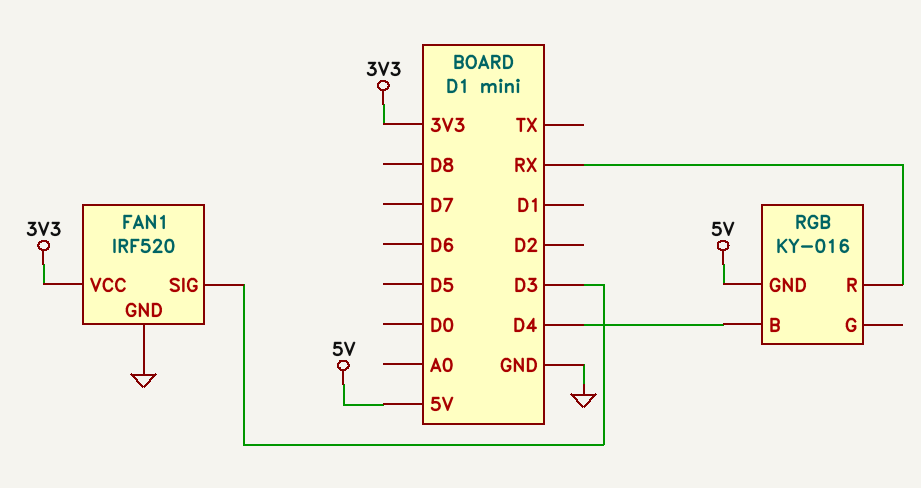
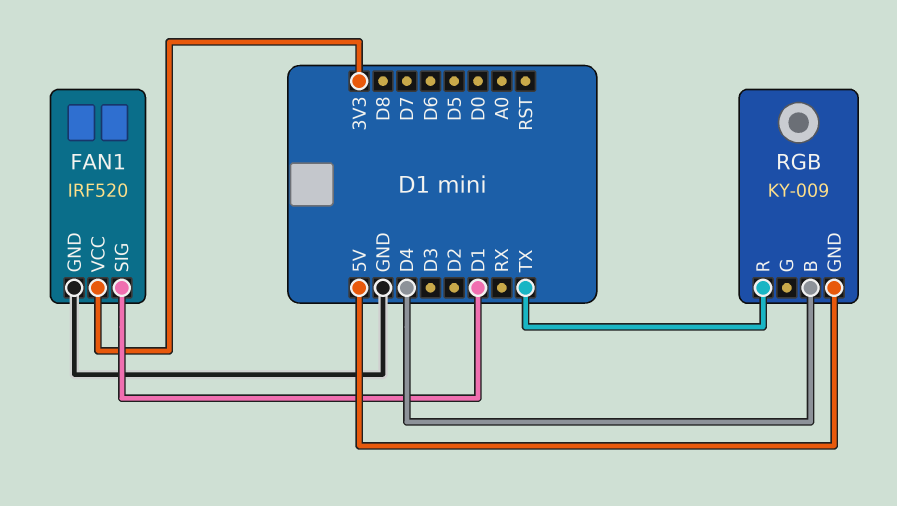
FAN1 pin SIG: D3 -> D1
RGB: KY-016 -> KY-009
RGB pin R: RX -> TX

